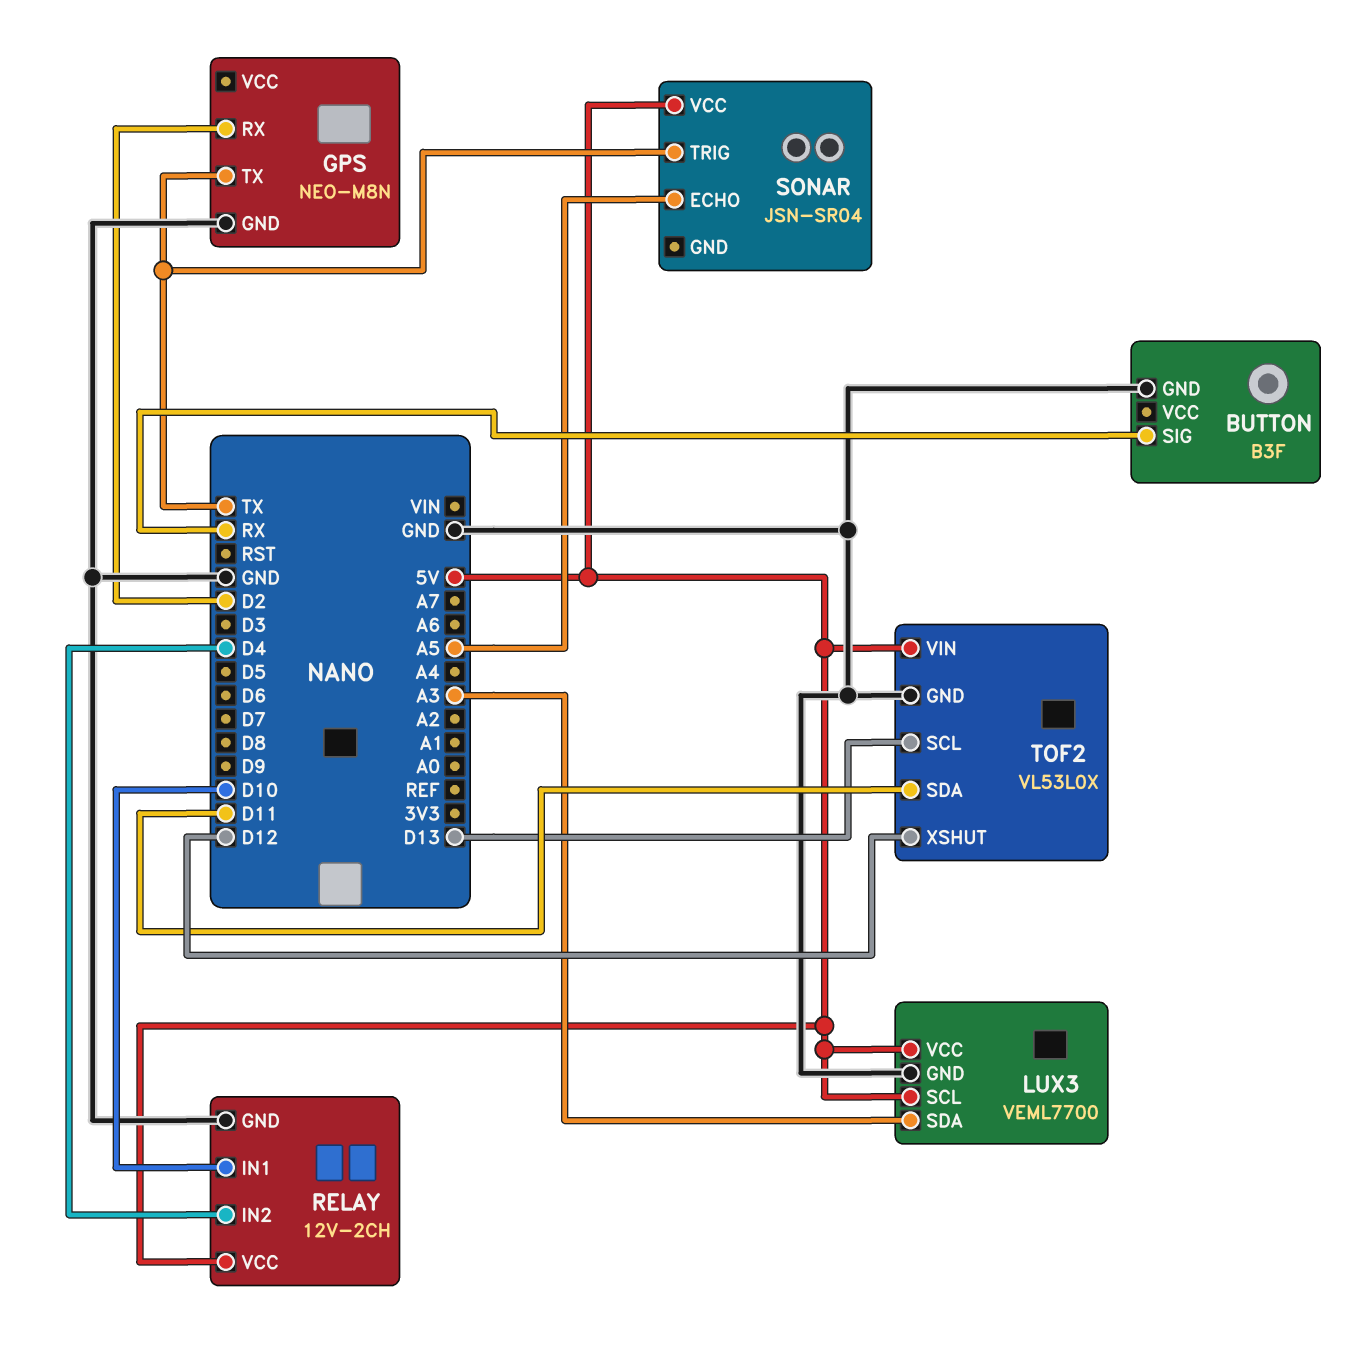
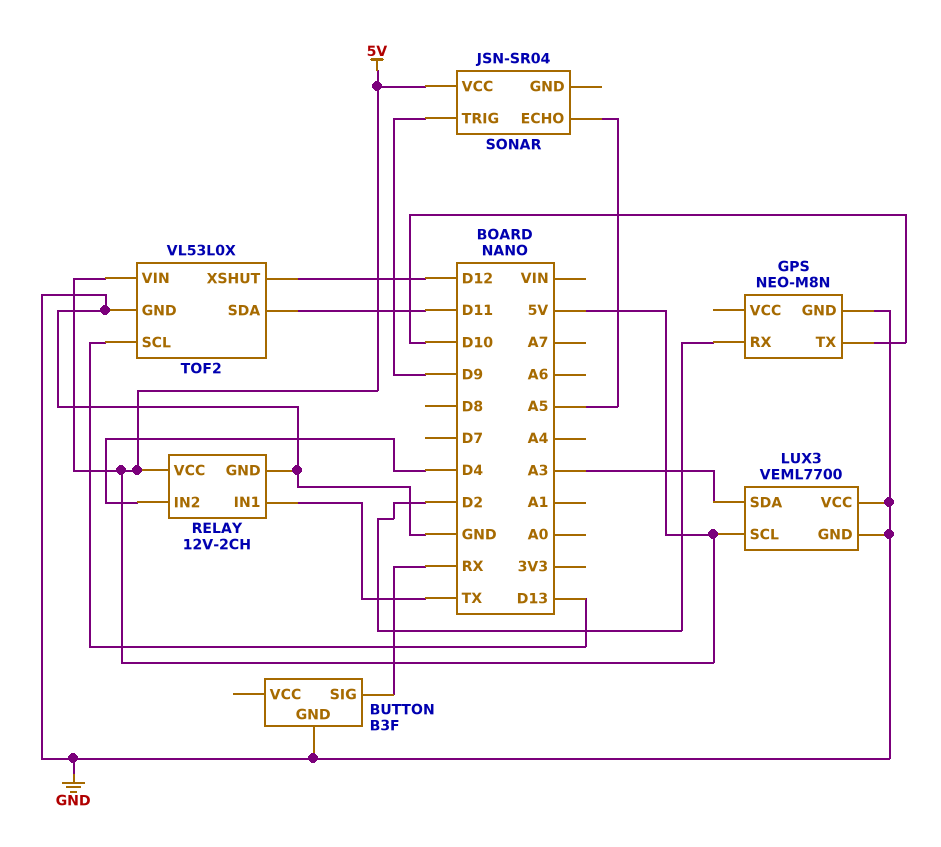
GPS pin TX: TX -> D10
LUX3 pin VCC: 5V -> GND
RELAY pin IN1: D10 -> TX
SONAR pin TRIG: TX -> D9

